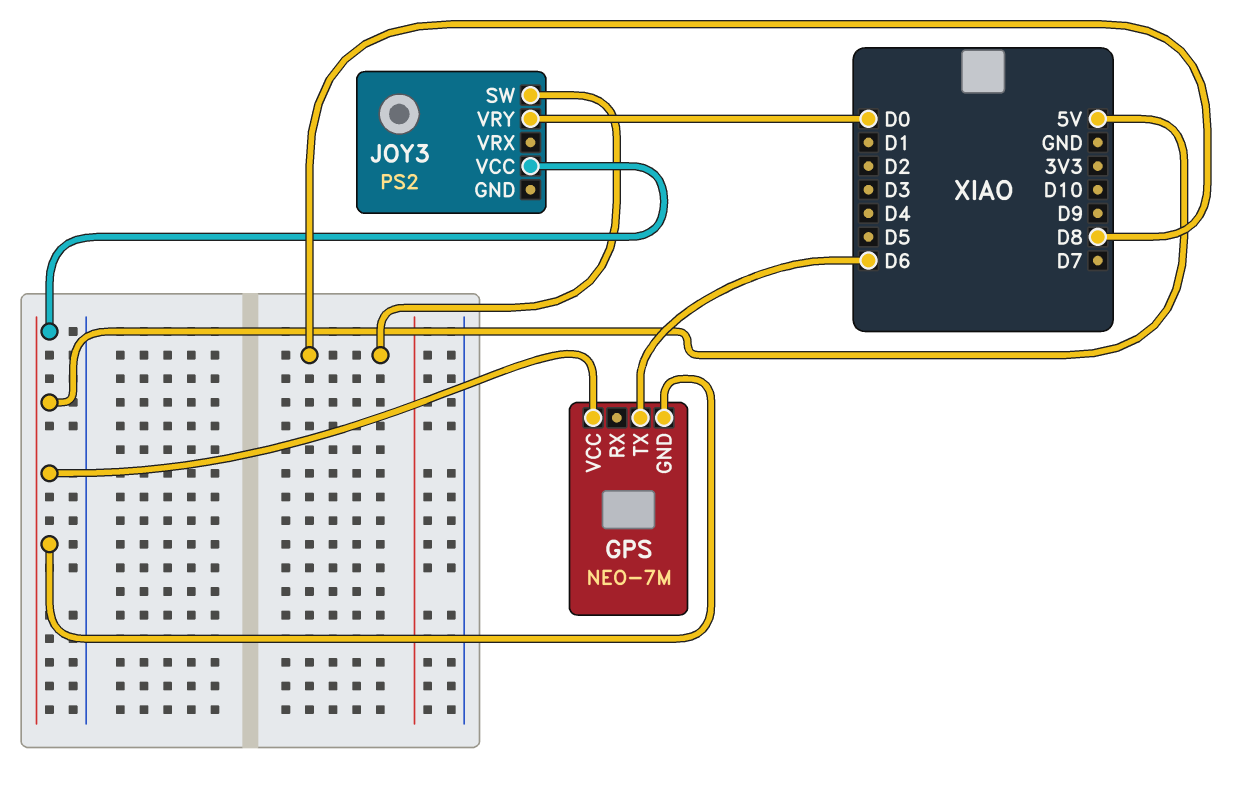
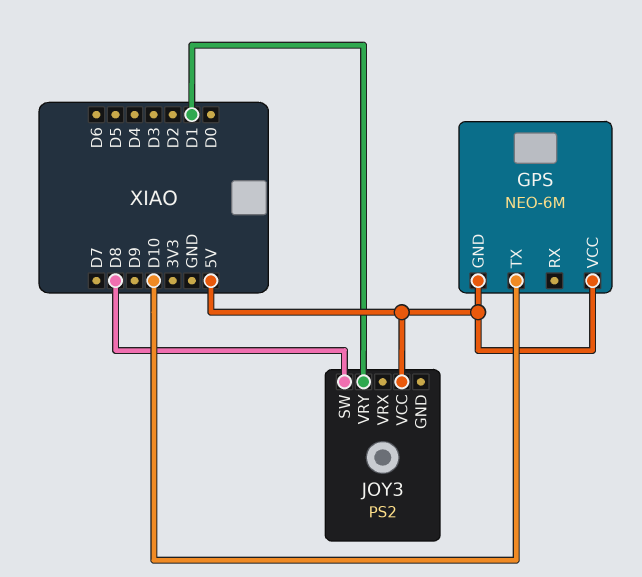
GPS: NEO-7M -> NEO-6M
GPS pin TX: D6 -> D10
JOY3 pin VRY: D0 -> D1

